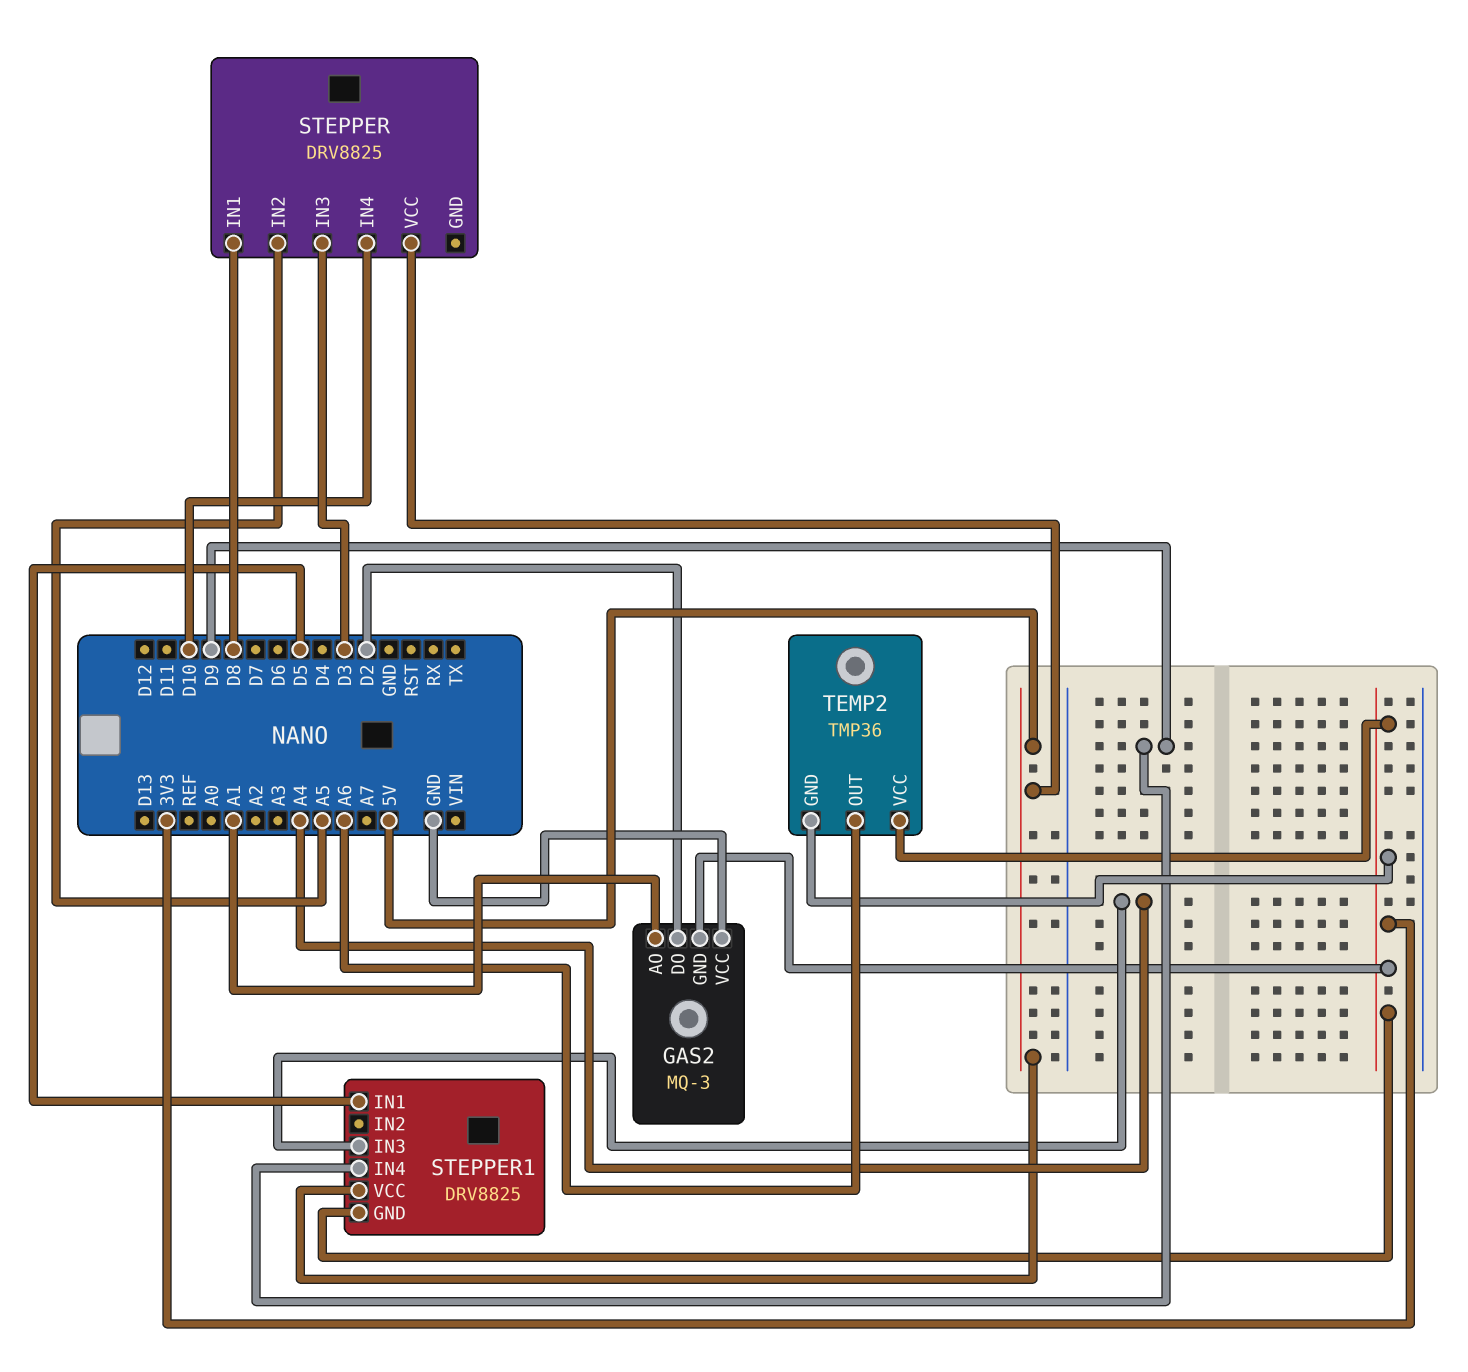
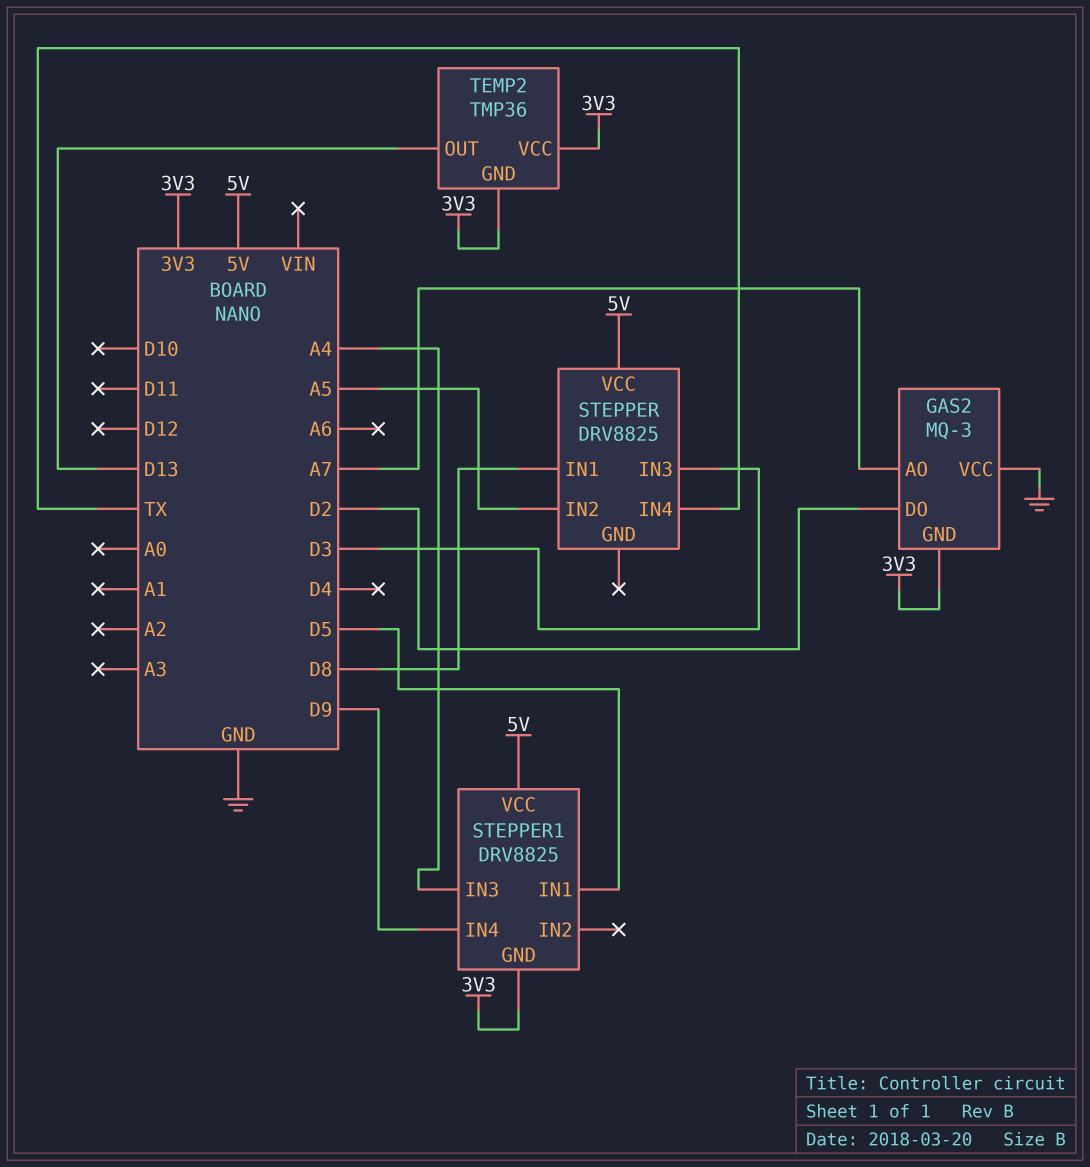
GAS2 pin AO: A1 -> A7
STEPPER pin IN4: D10 -> TX
TEMP2 pin OUT: A6 -> D13

